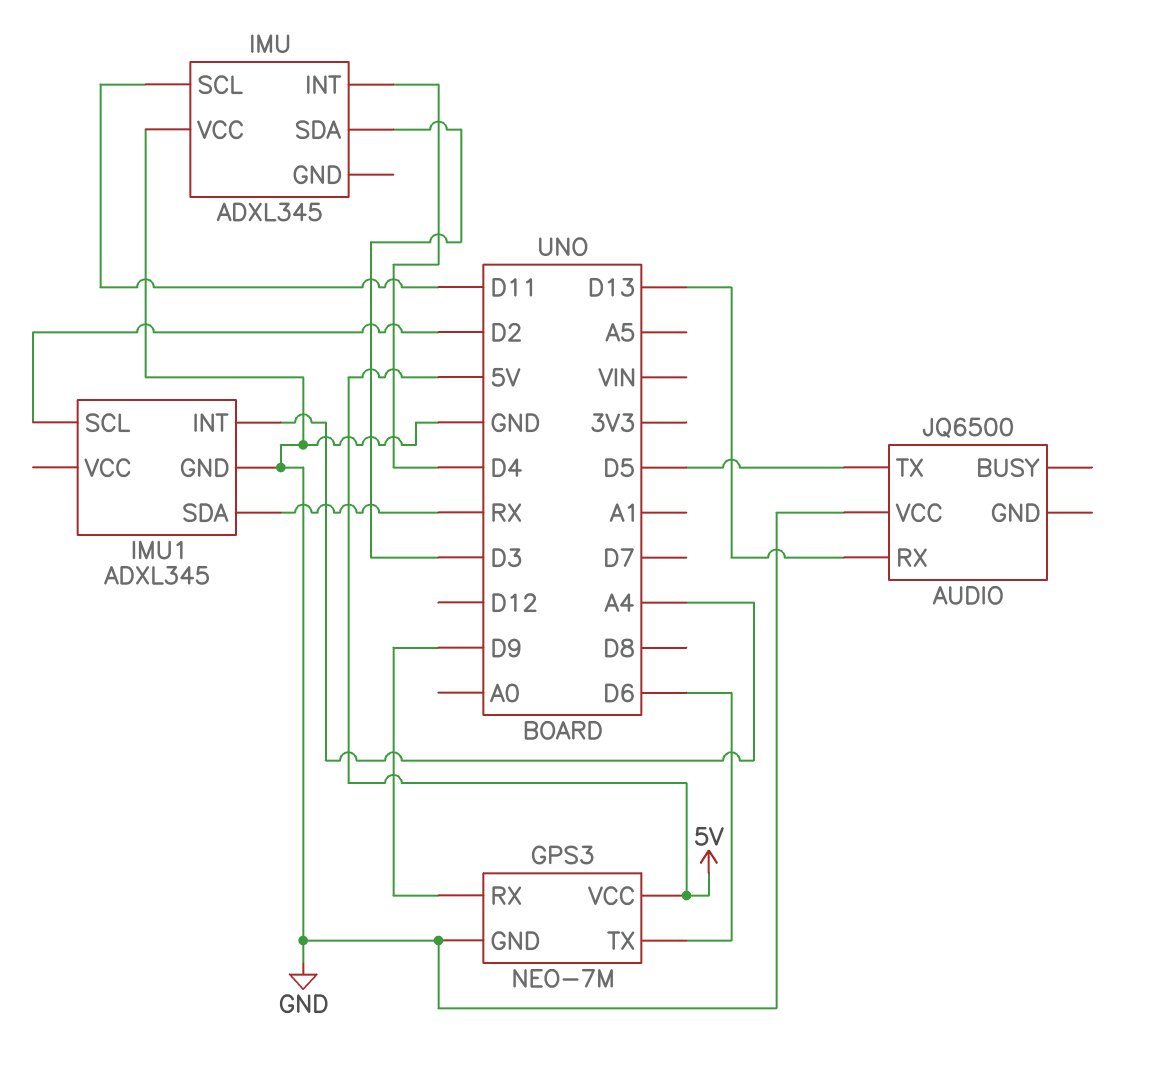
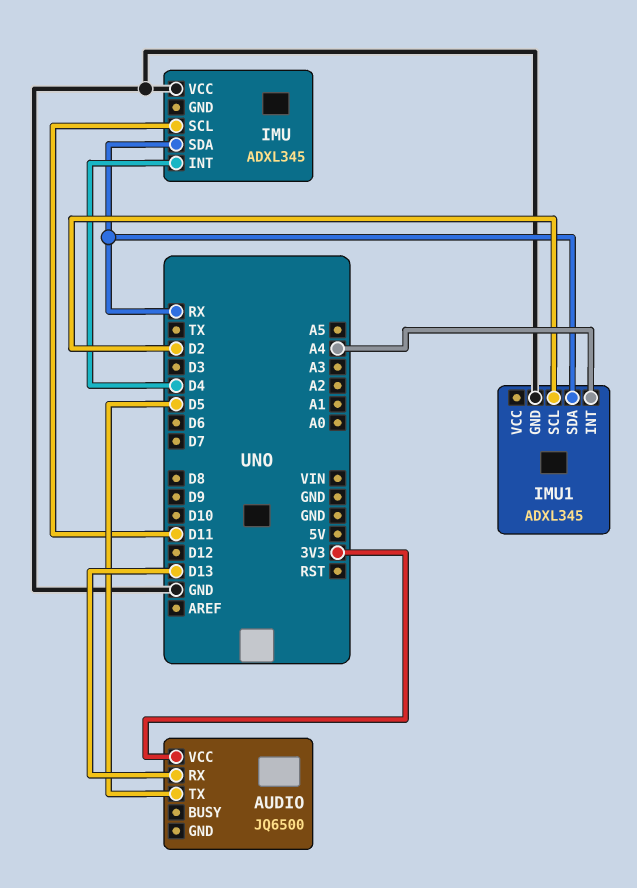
AUDIO pin VCC: GND -> 3V3
GPS3: NEO-7M -> none
GPS3 pin GND: GND -> none
GPS3 pin RX: D9 -> none
GPS3 pin TX: D6 -> none
GPS3 pin VCC: 5V -> none
IMU pin SDA: D3 -> RX

